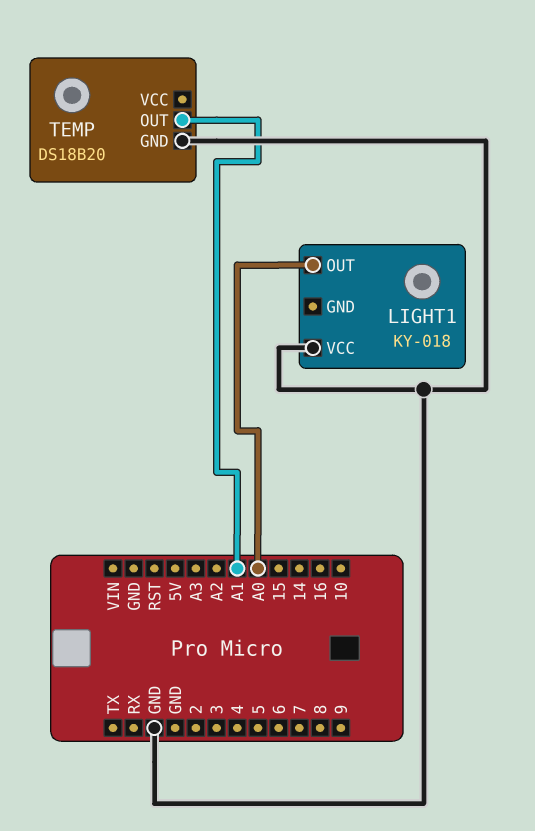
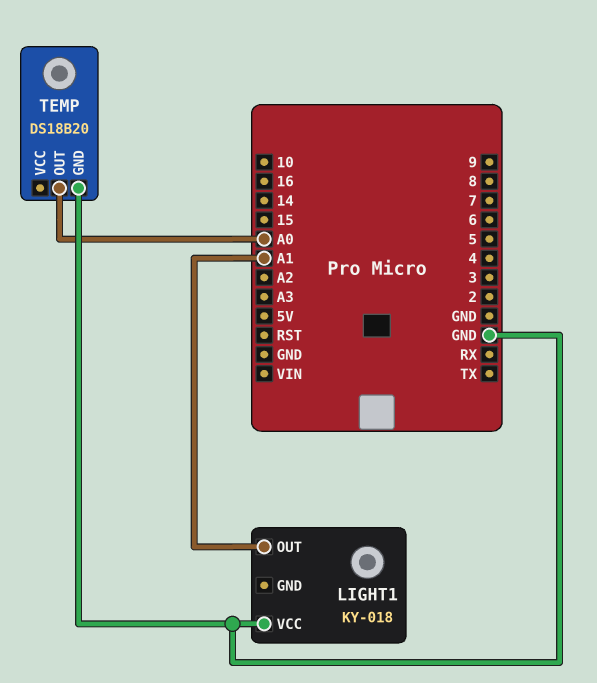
LIGHT1 pin OUT: A0 -> A1
TEMP pin OUT: A1 -> A0

